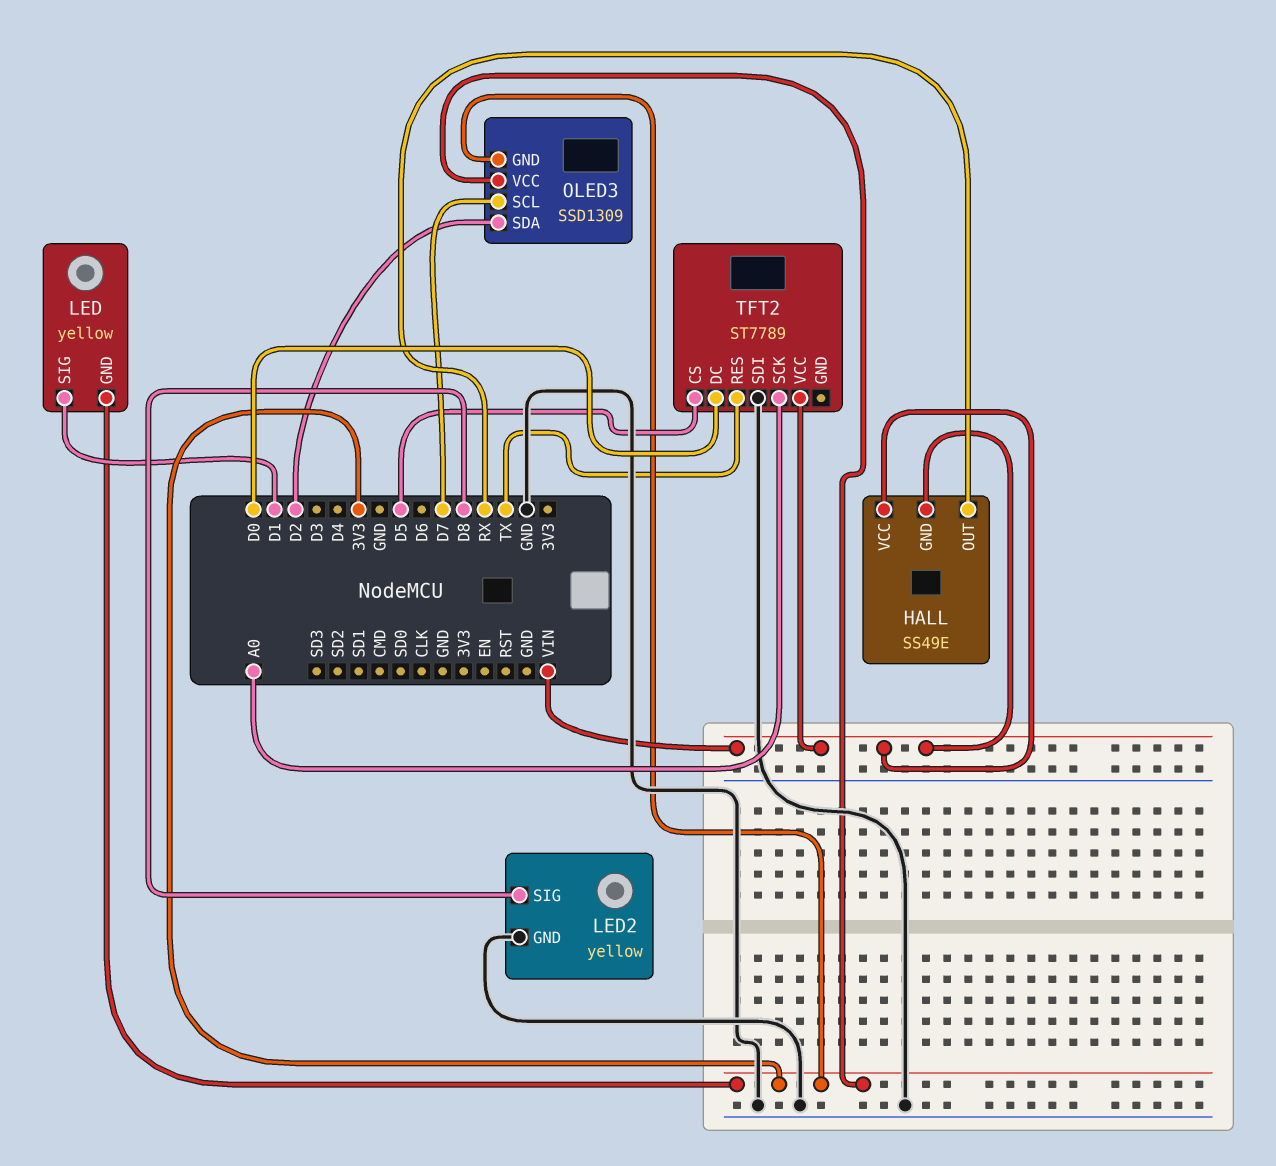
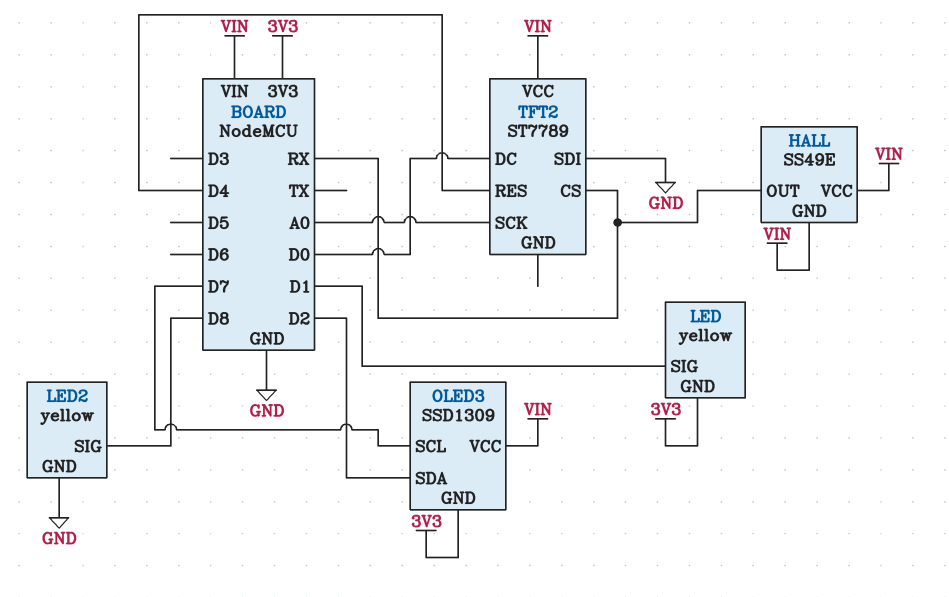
OLED3 pin VCC: 3V3 -> VIN
TFT2 pin CS: D5 -> RX
TFT2 pin RES: TX -> D4

